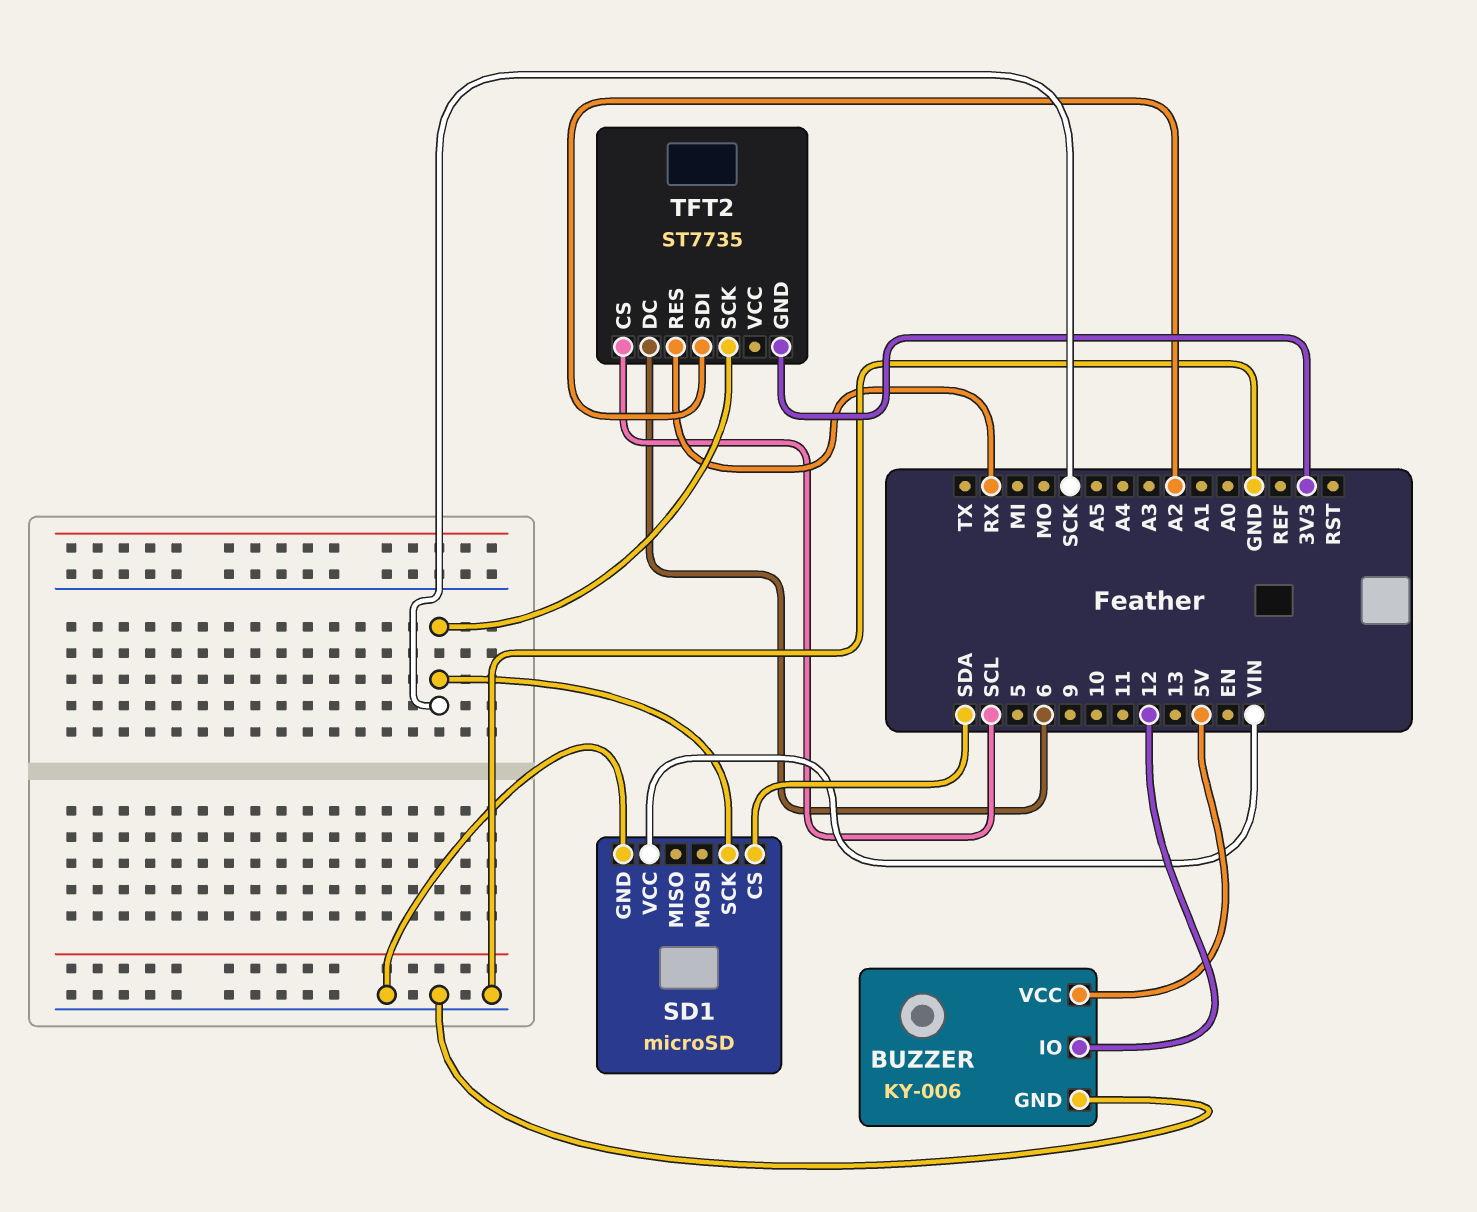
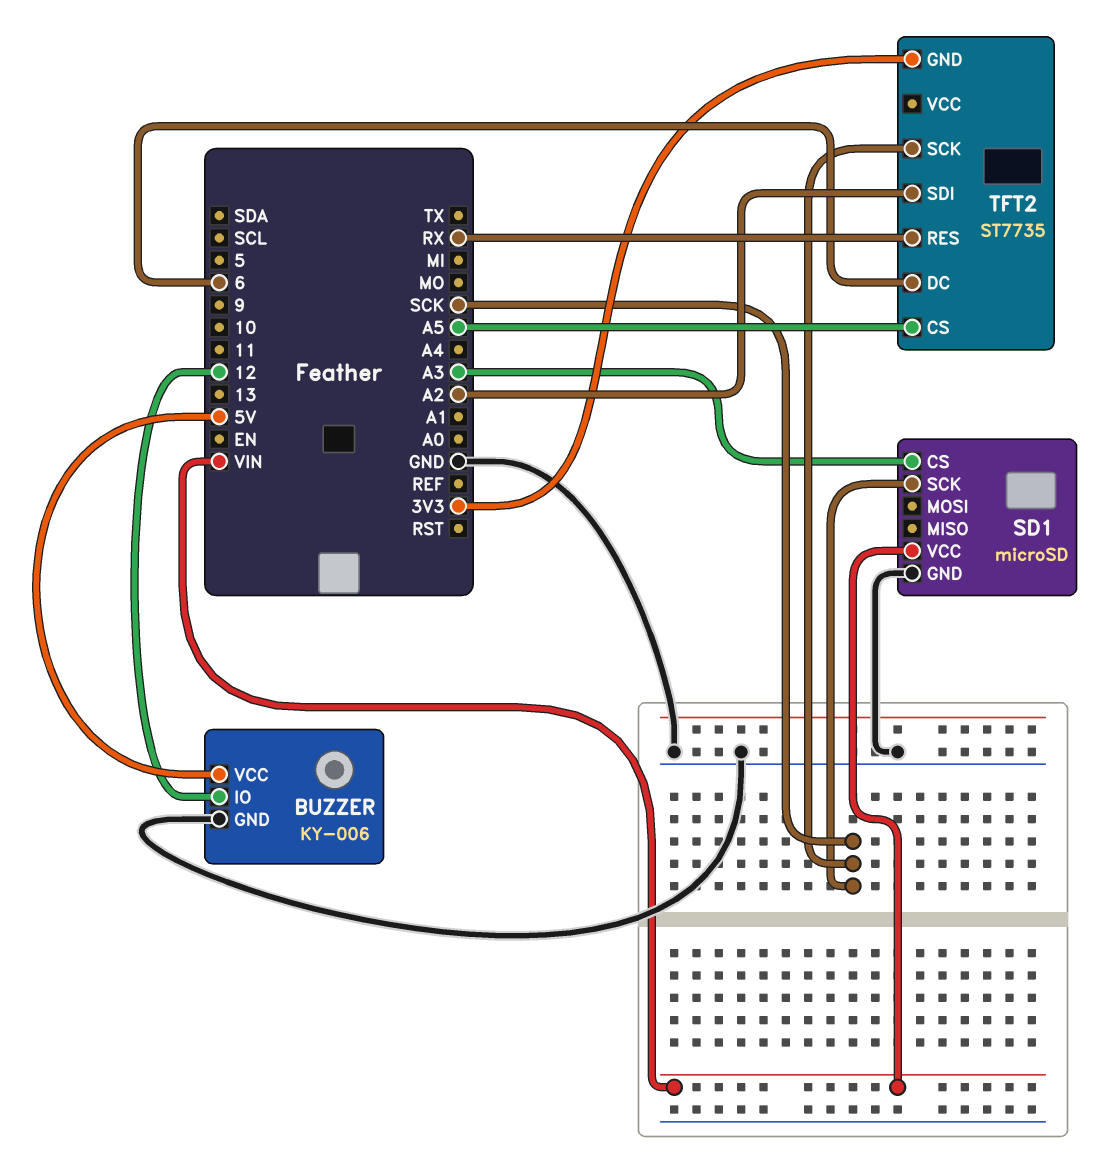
SD1 pin CS: SDA -> A3
TFT2 pin CS: SCL -> A5

